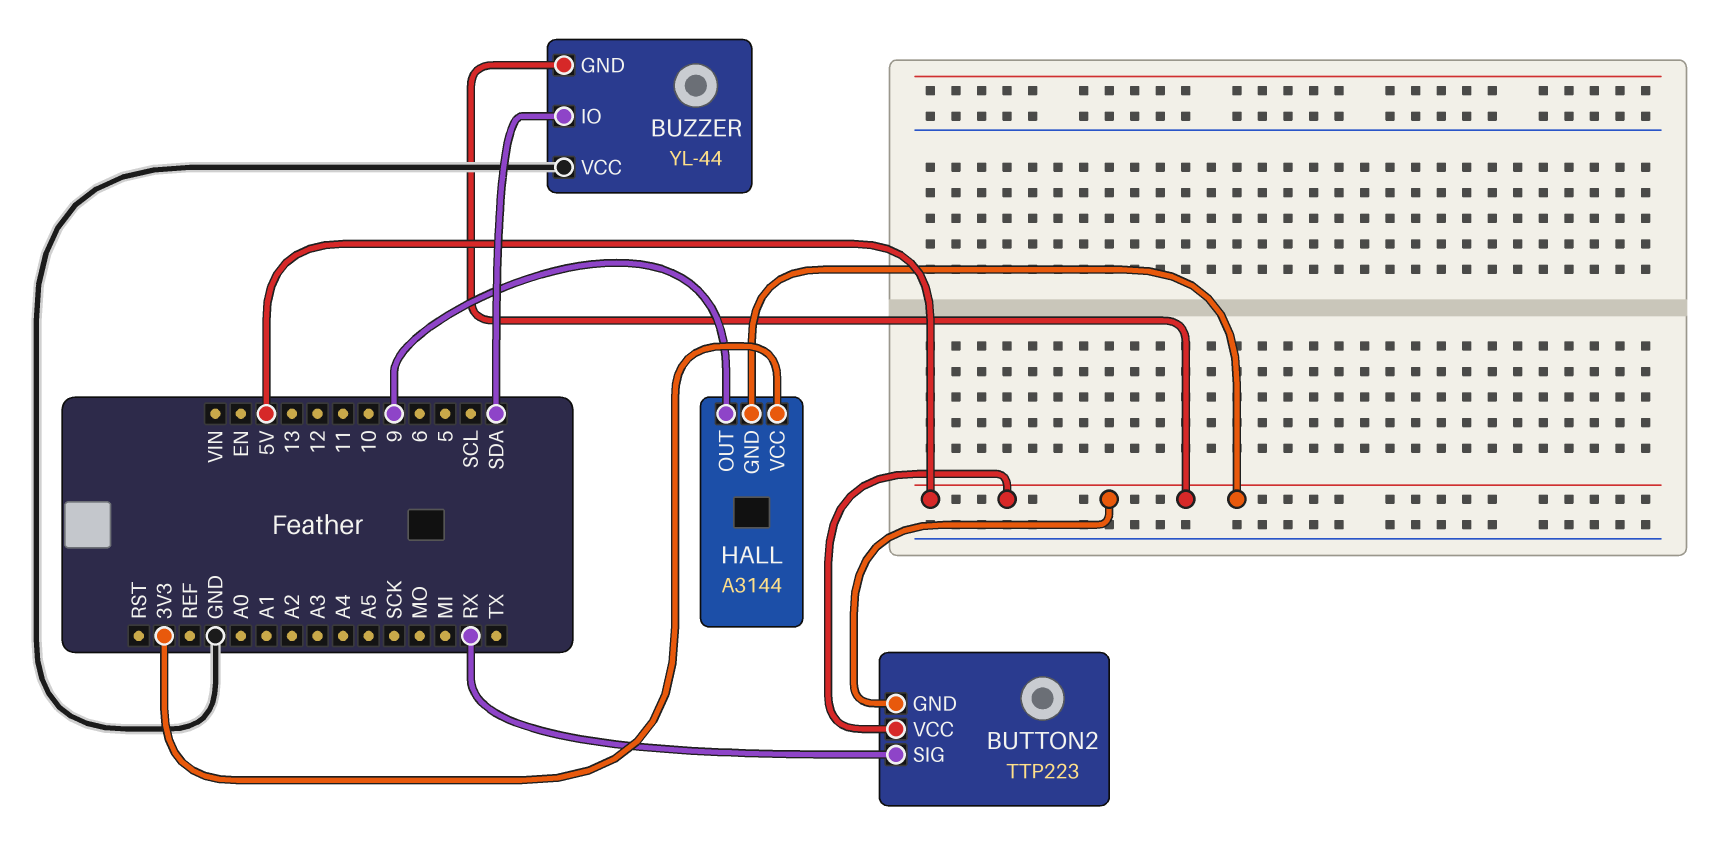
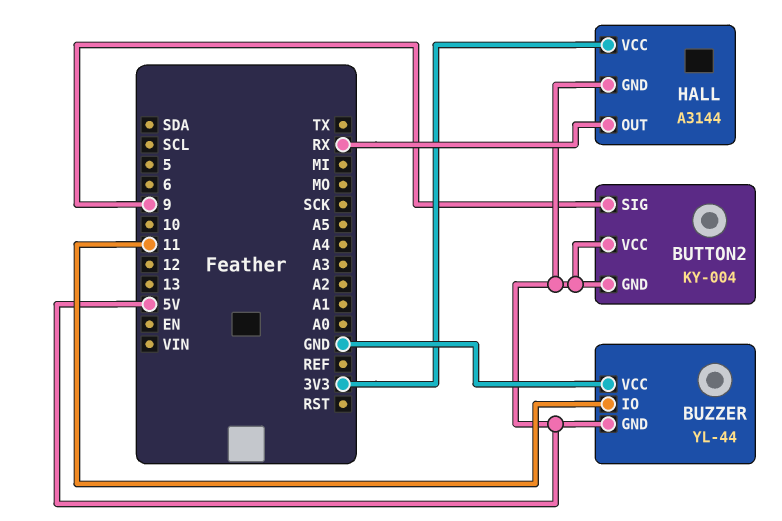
BUTTON2: TTP223 -> KY-004
BUTTON2 pin SIG: RX -> 9
BUZZER pin IO: SDA -> 11
HALL pin OUT: 9 -> RX

